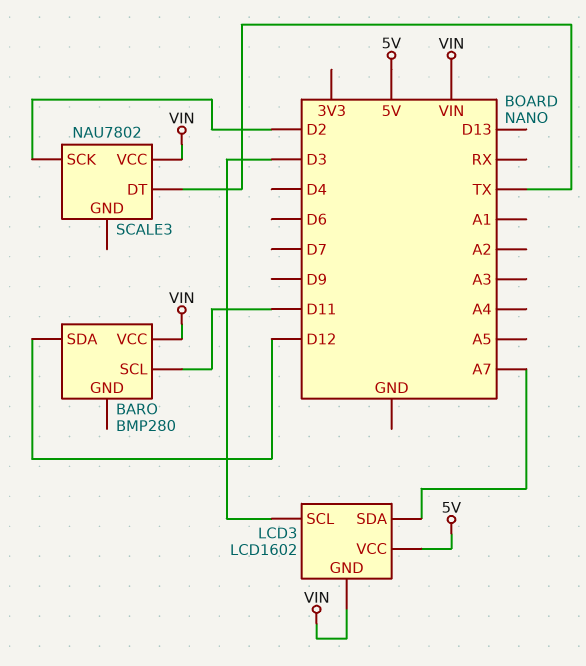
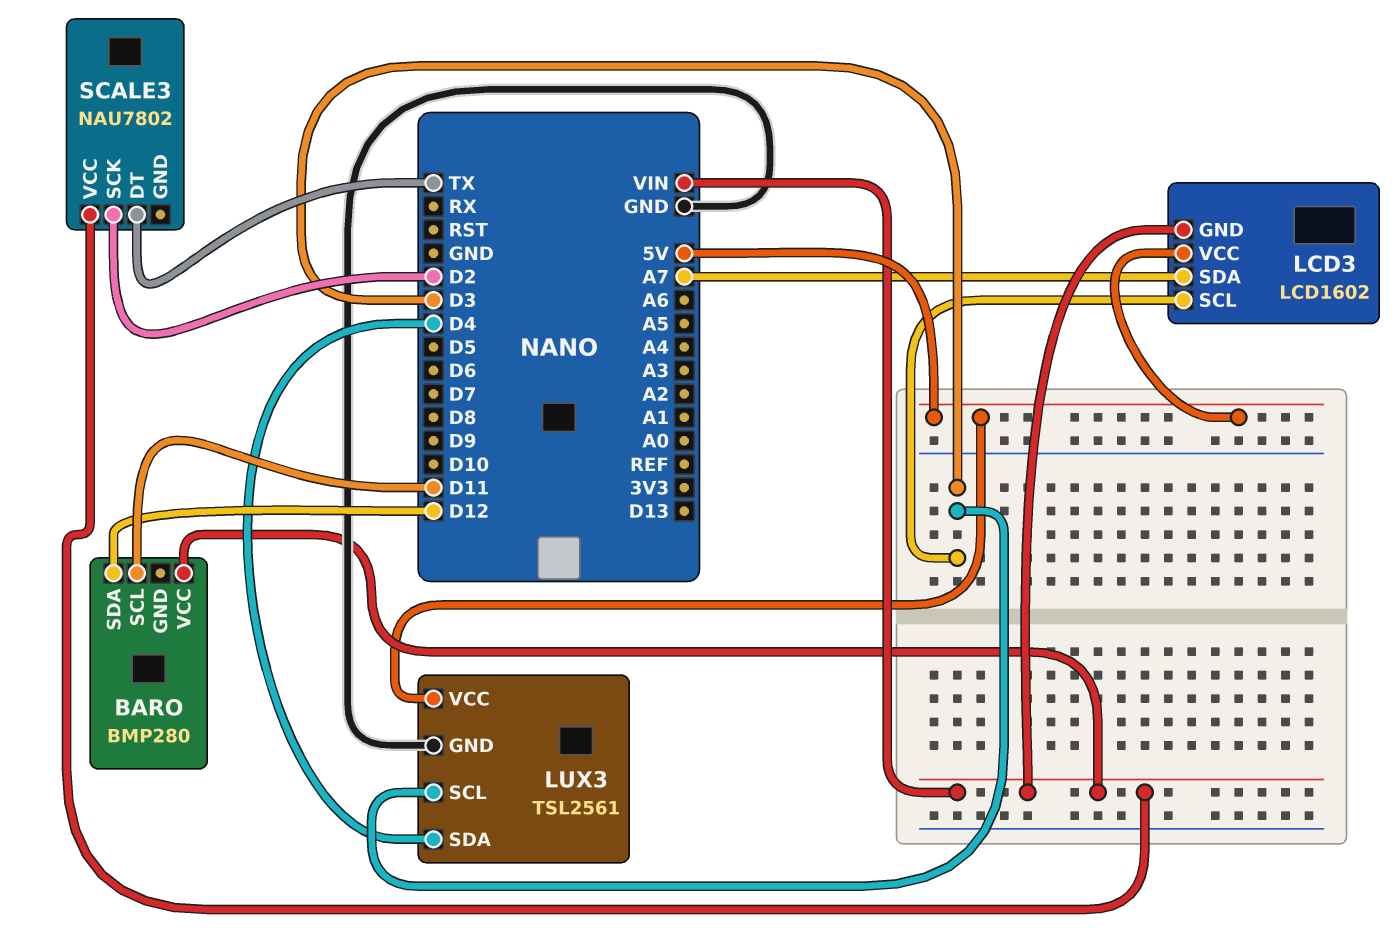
LUX3: none -> TSL2561
LUX3 pin GND: none -> GND
LUX3 pin SCL: none -> D3
LUX3 pin SDA: none -> D4
LUX3 pin VCC: none -> 5V

